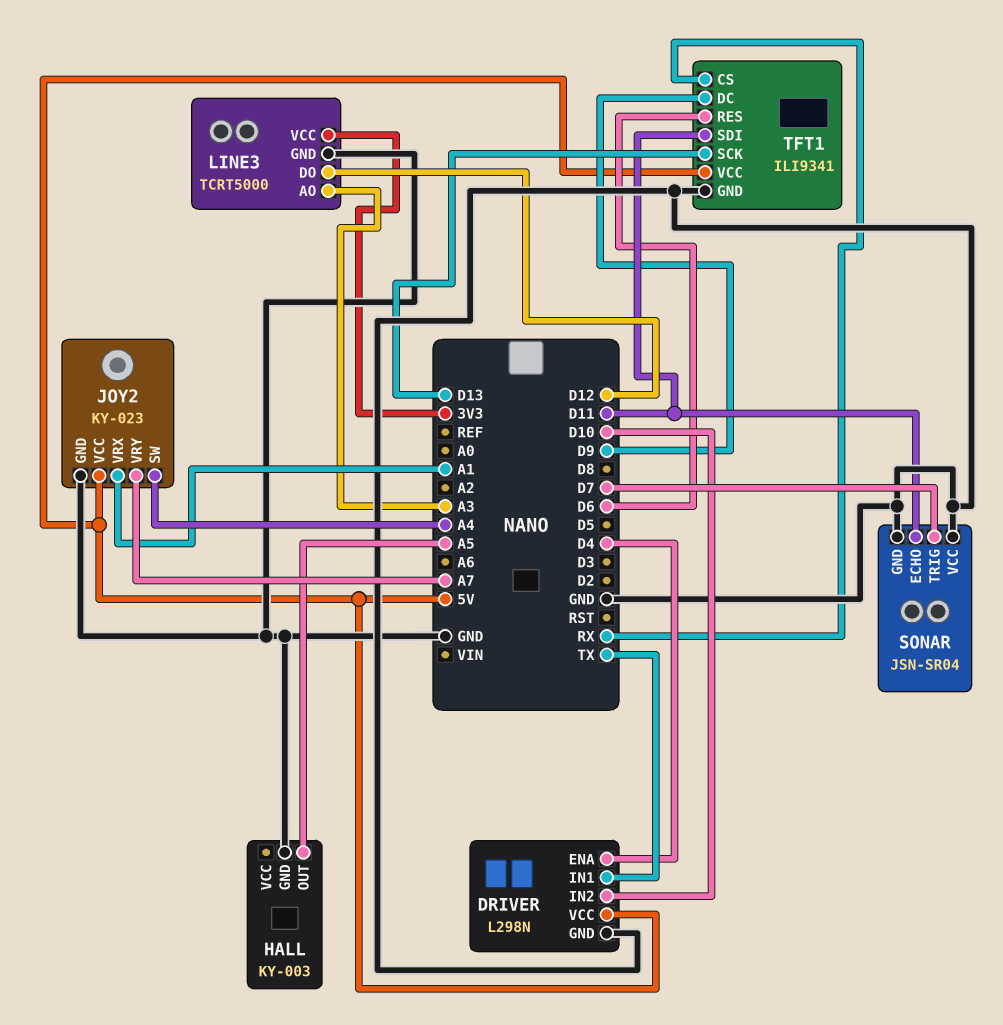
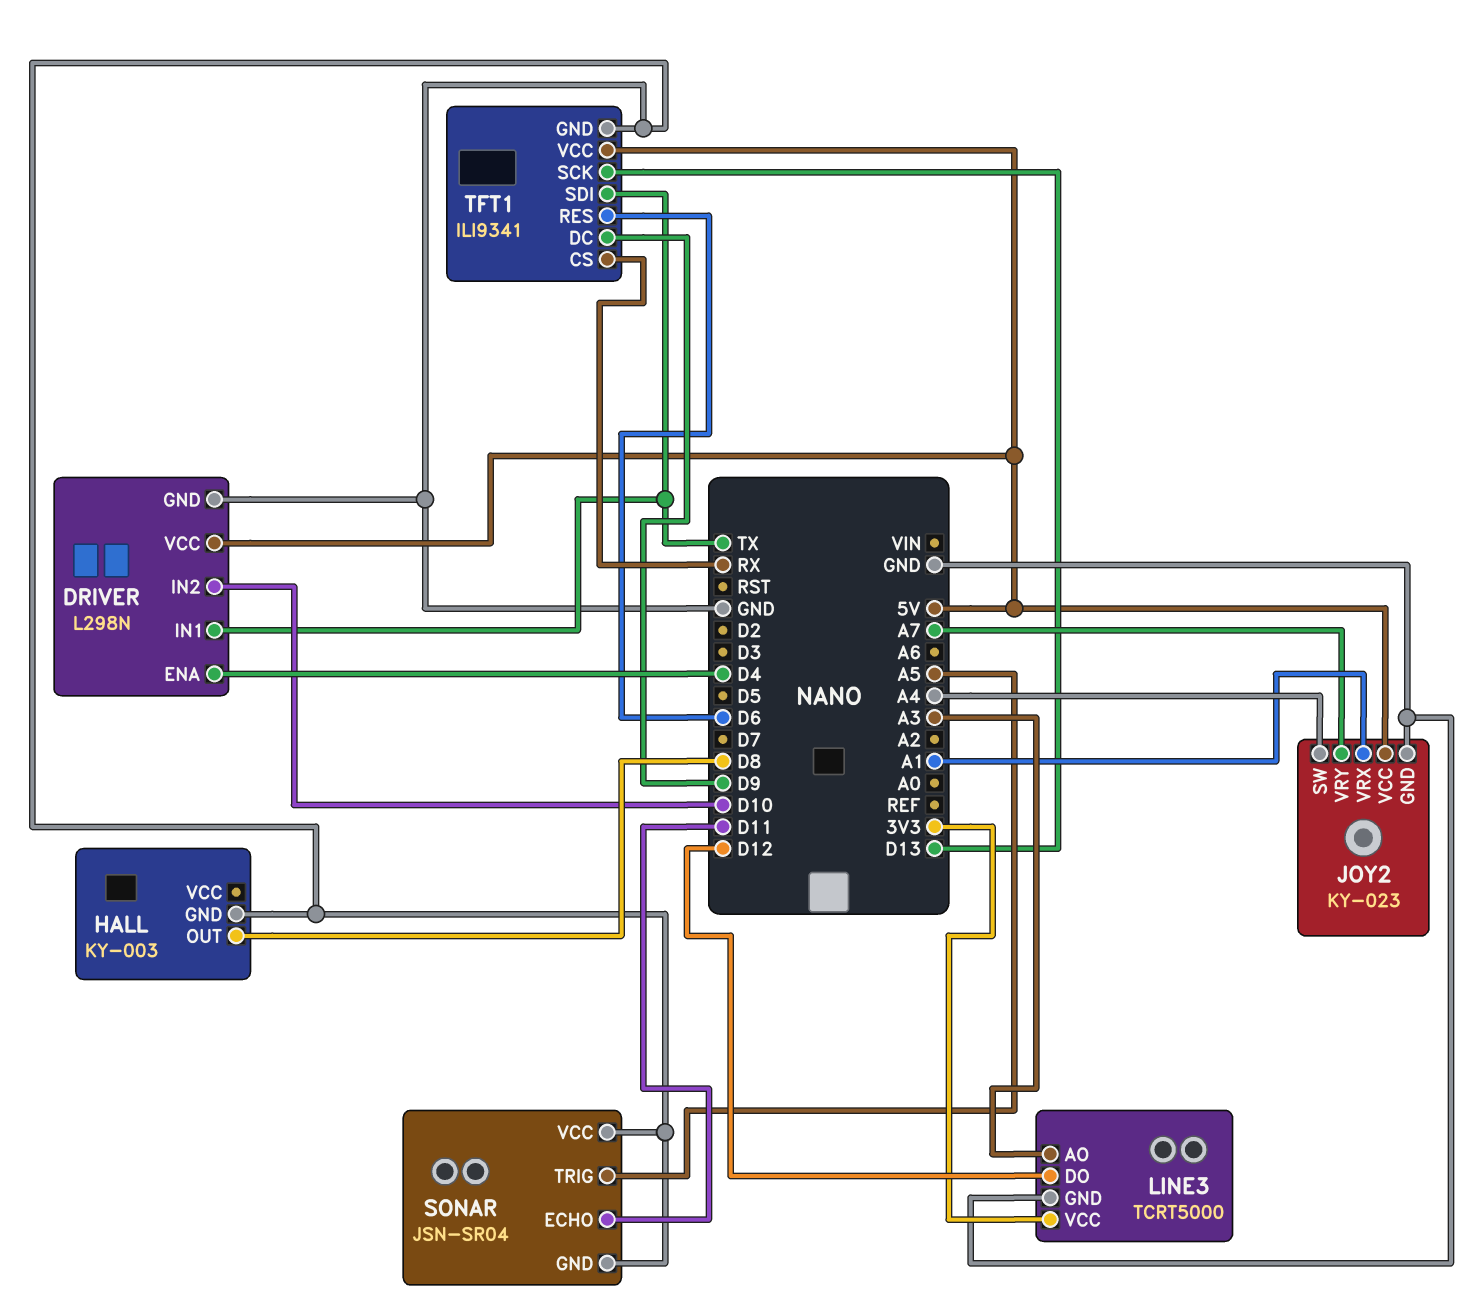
HALL pin OUT: A5 -> D8
SONAR pin TRIG: D7 -> A5
TFT1 pin SDI: D11 -> TX

